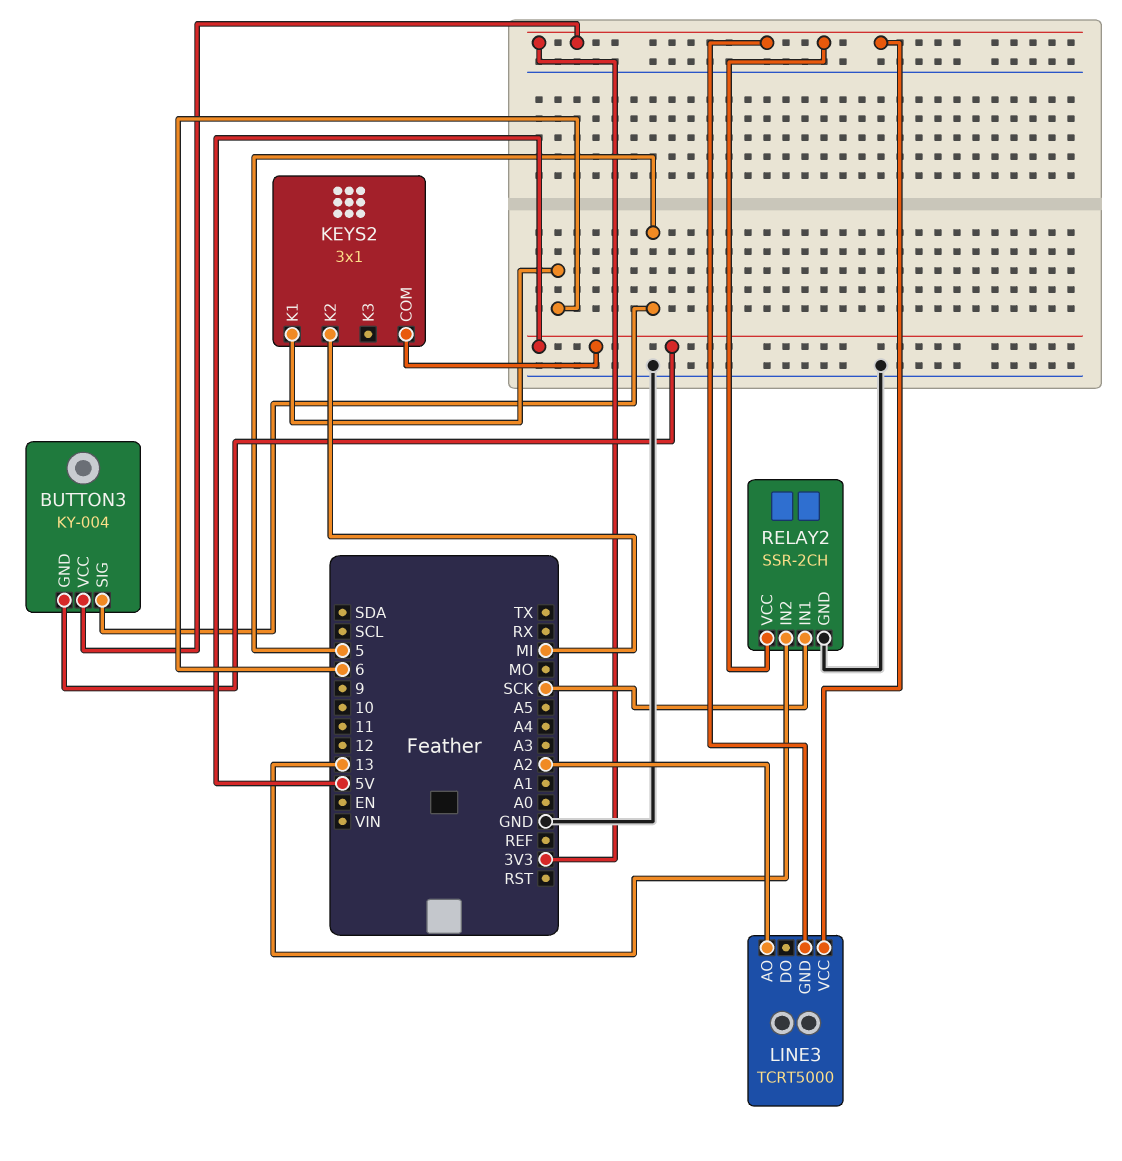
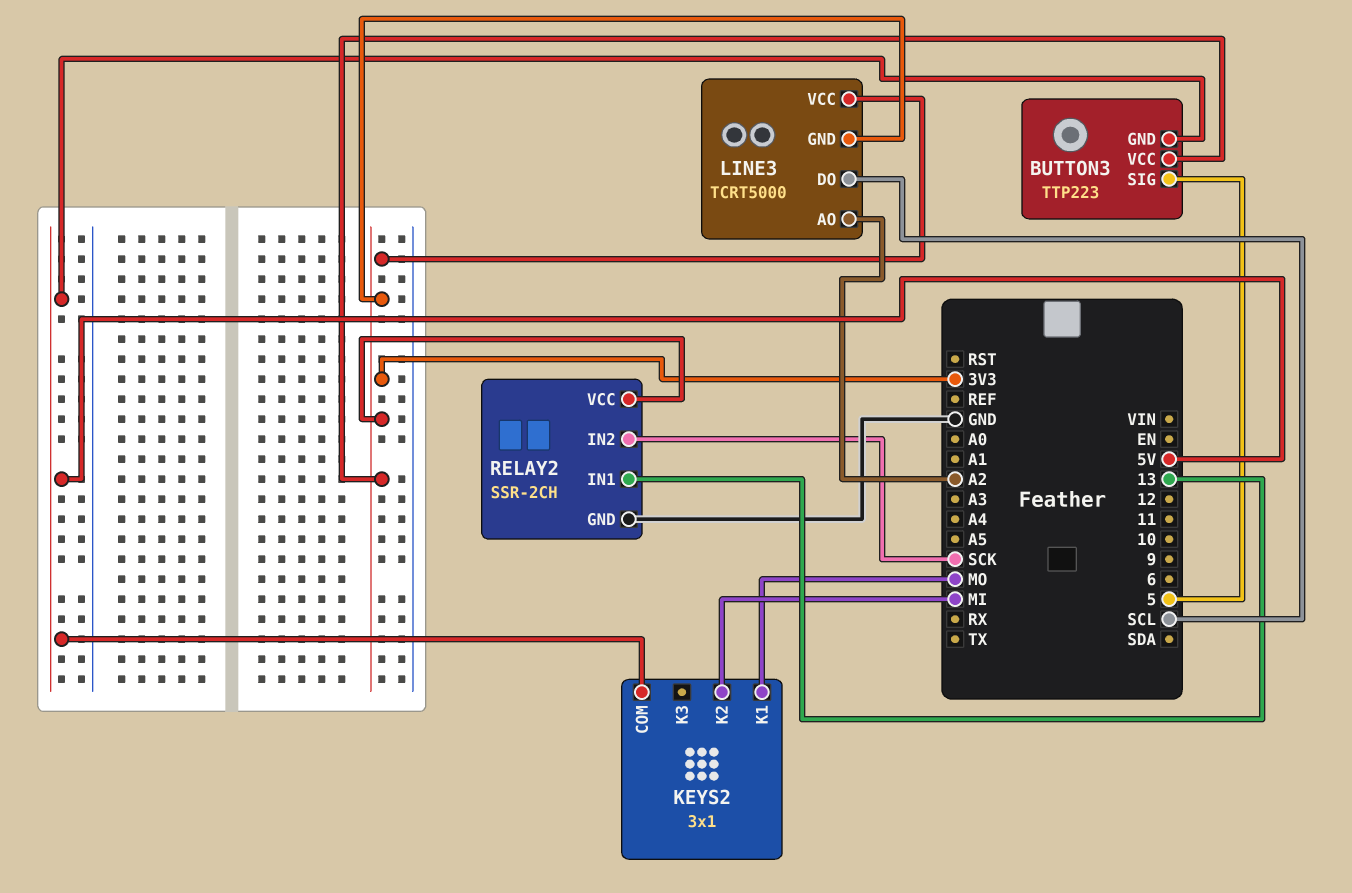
BUTTON3: KY-004 -> TTP223
KEYS2 pin K1: 6 -> MO
LINE3 pin DO: none -> SCL
RELAY2 pin IN1: SCK -> 13
RELAY2 pin IN2: 13 -> SCK

